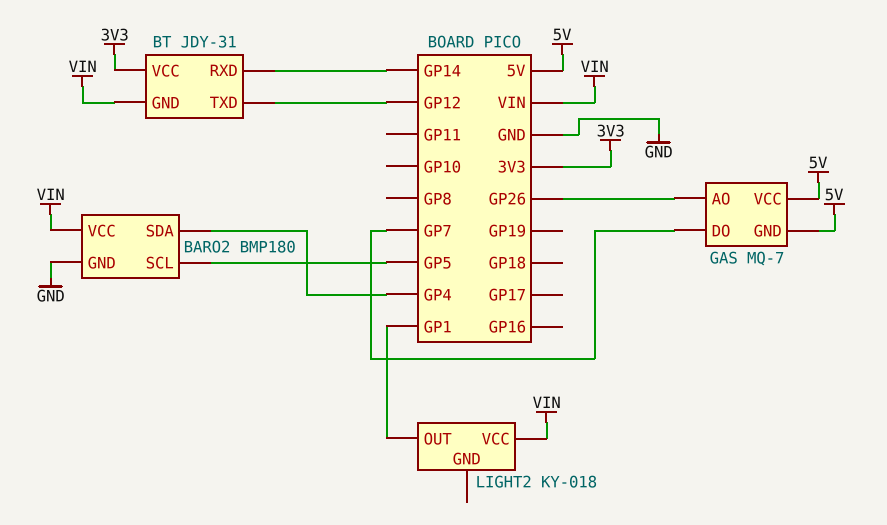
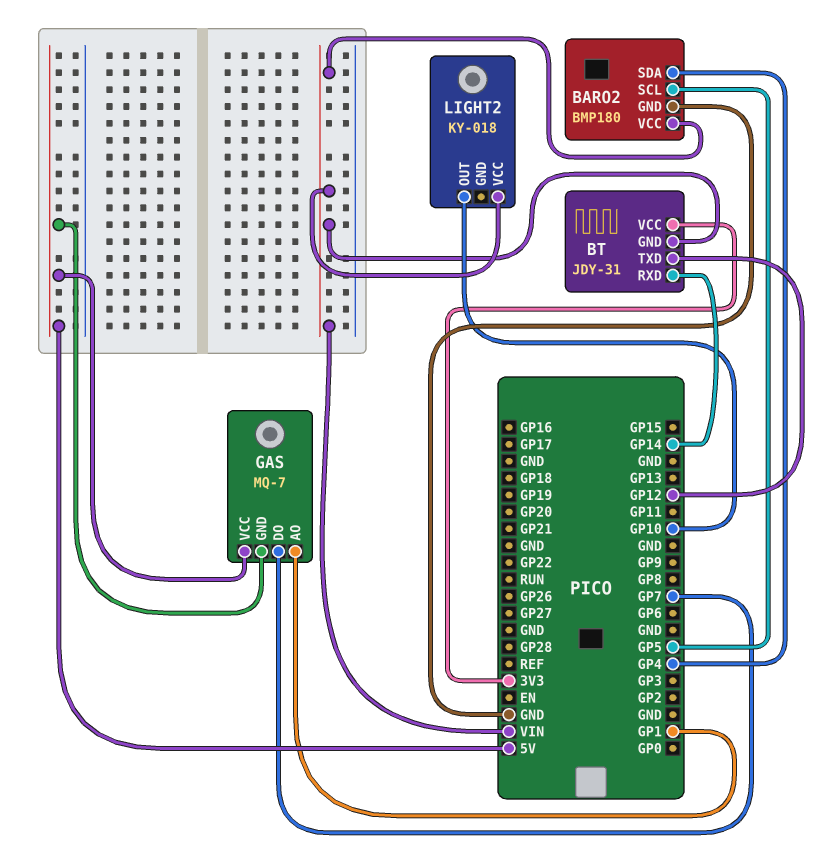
GAS pin AO: GP26 -> GP1
LIGHT2 pin OUT: GP1 -> GP10

